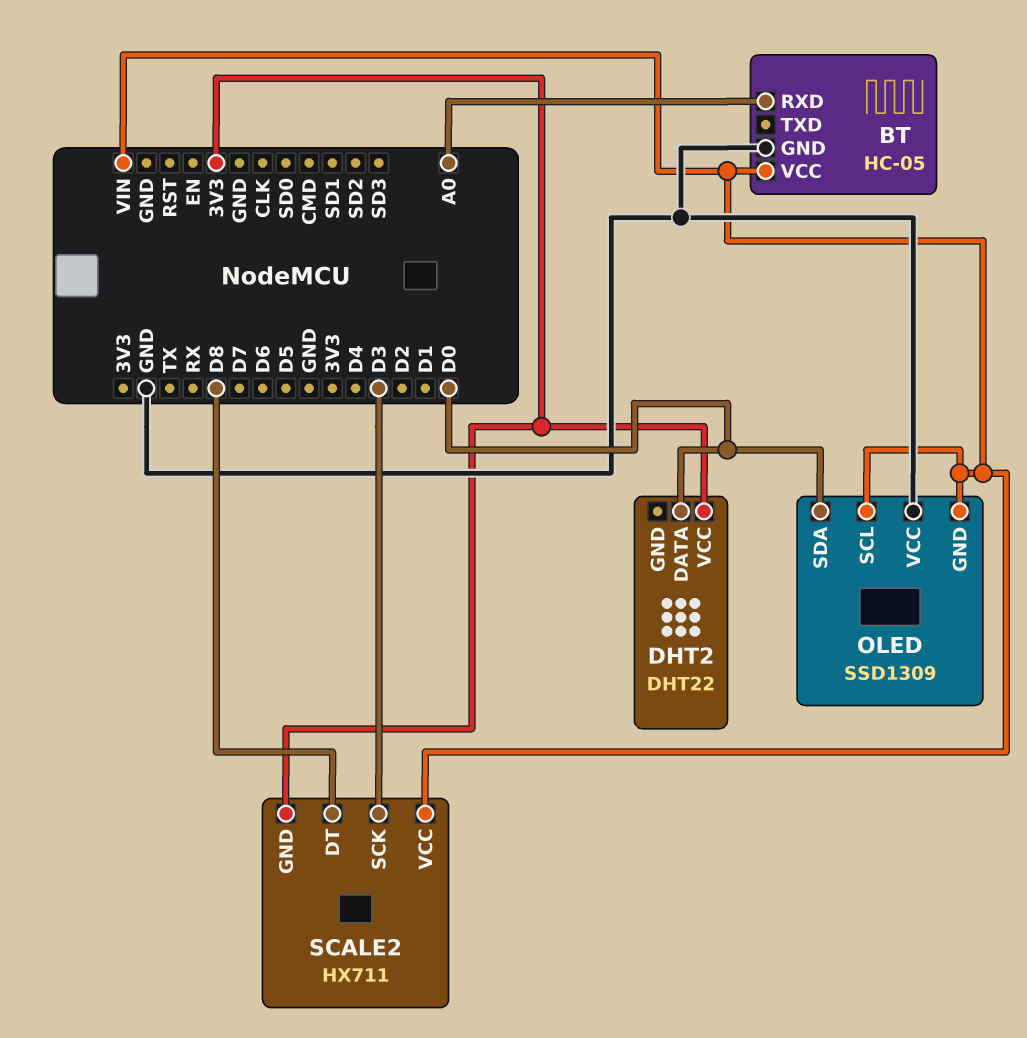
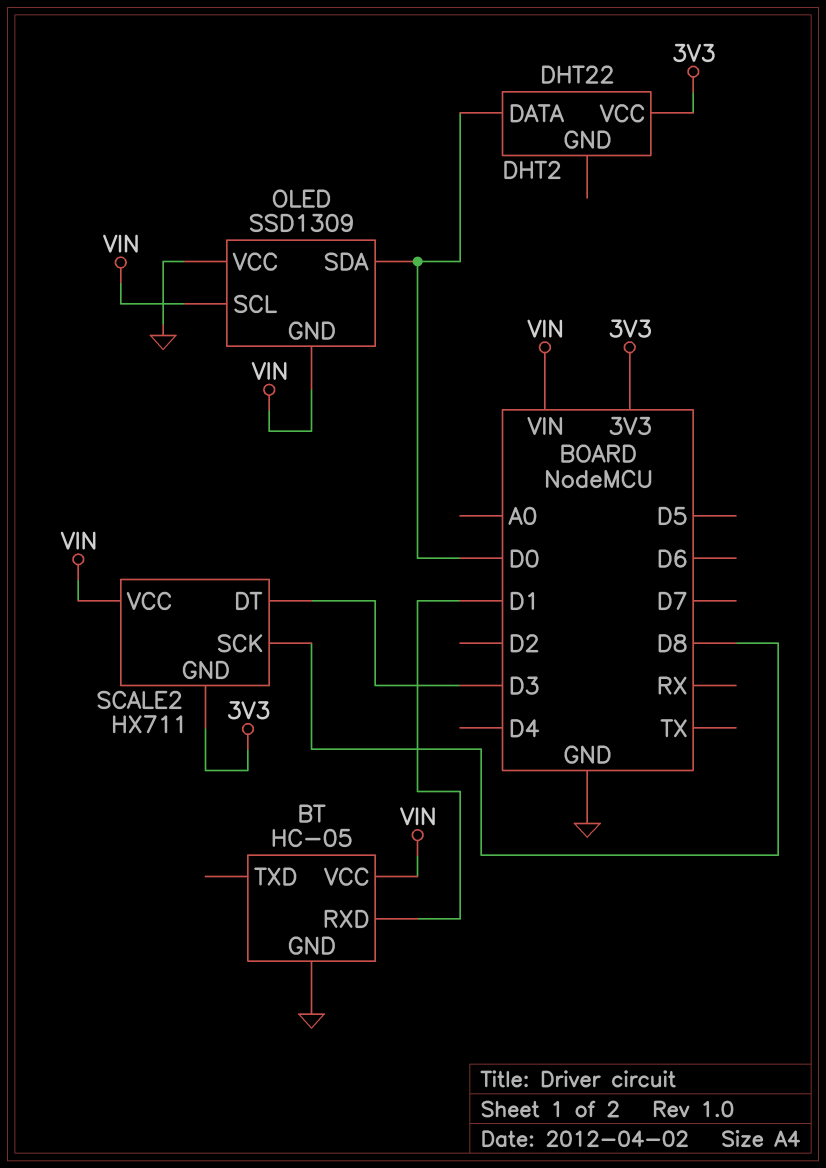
BT pin RXD: A0 -> D1
SCALE2 pin DT: D8 -> D3
SCALE2 pin SCK: D3 -> D8

